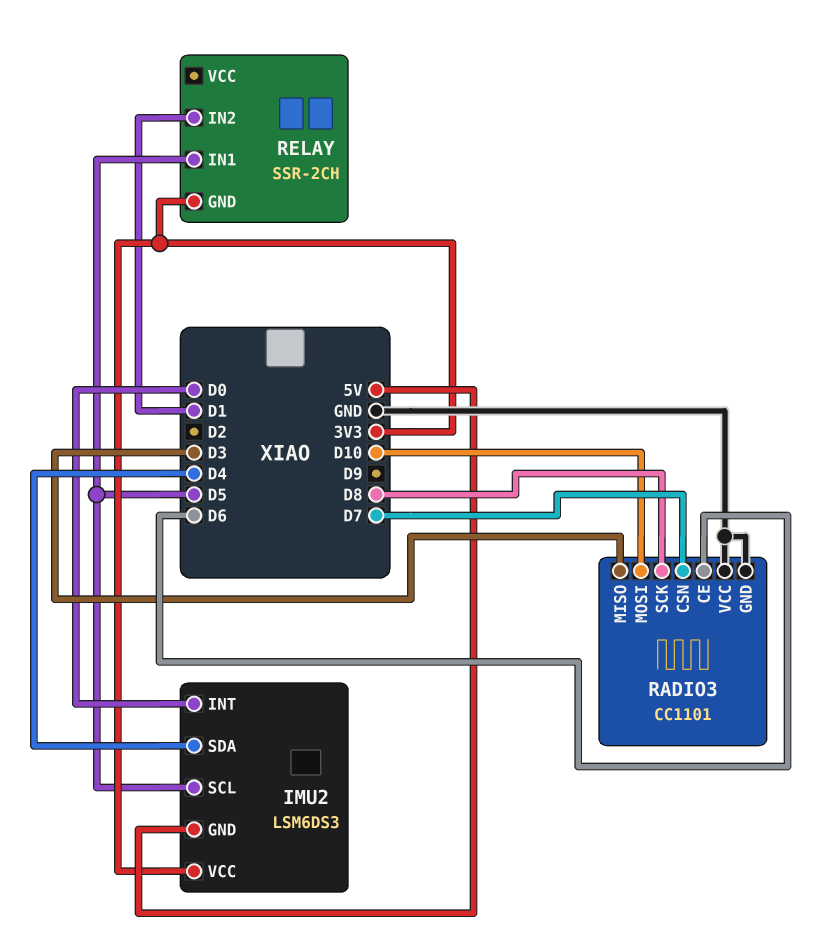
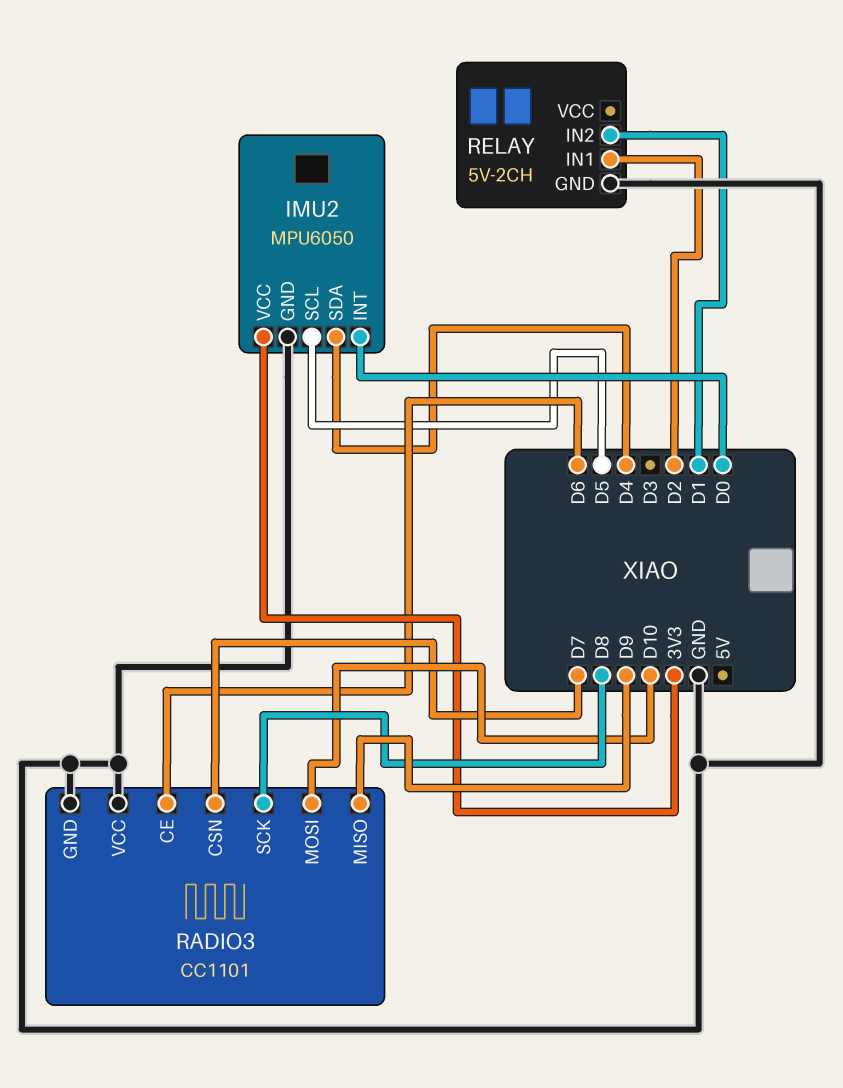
IMU2: LSM6DS3 -> MPU6050
IMU2 pin GND: 5V -> GND
RADIO3 pin MISO: D3 -> D9
RELAY: SSR-2CH -> 5V-2CH
RELAY pin GND: 3V3 -> GND
RELAY pin IN1: D5 -> D2

